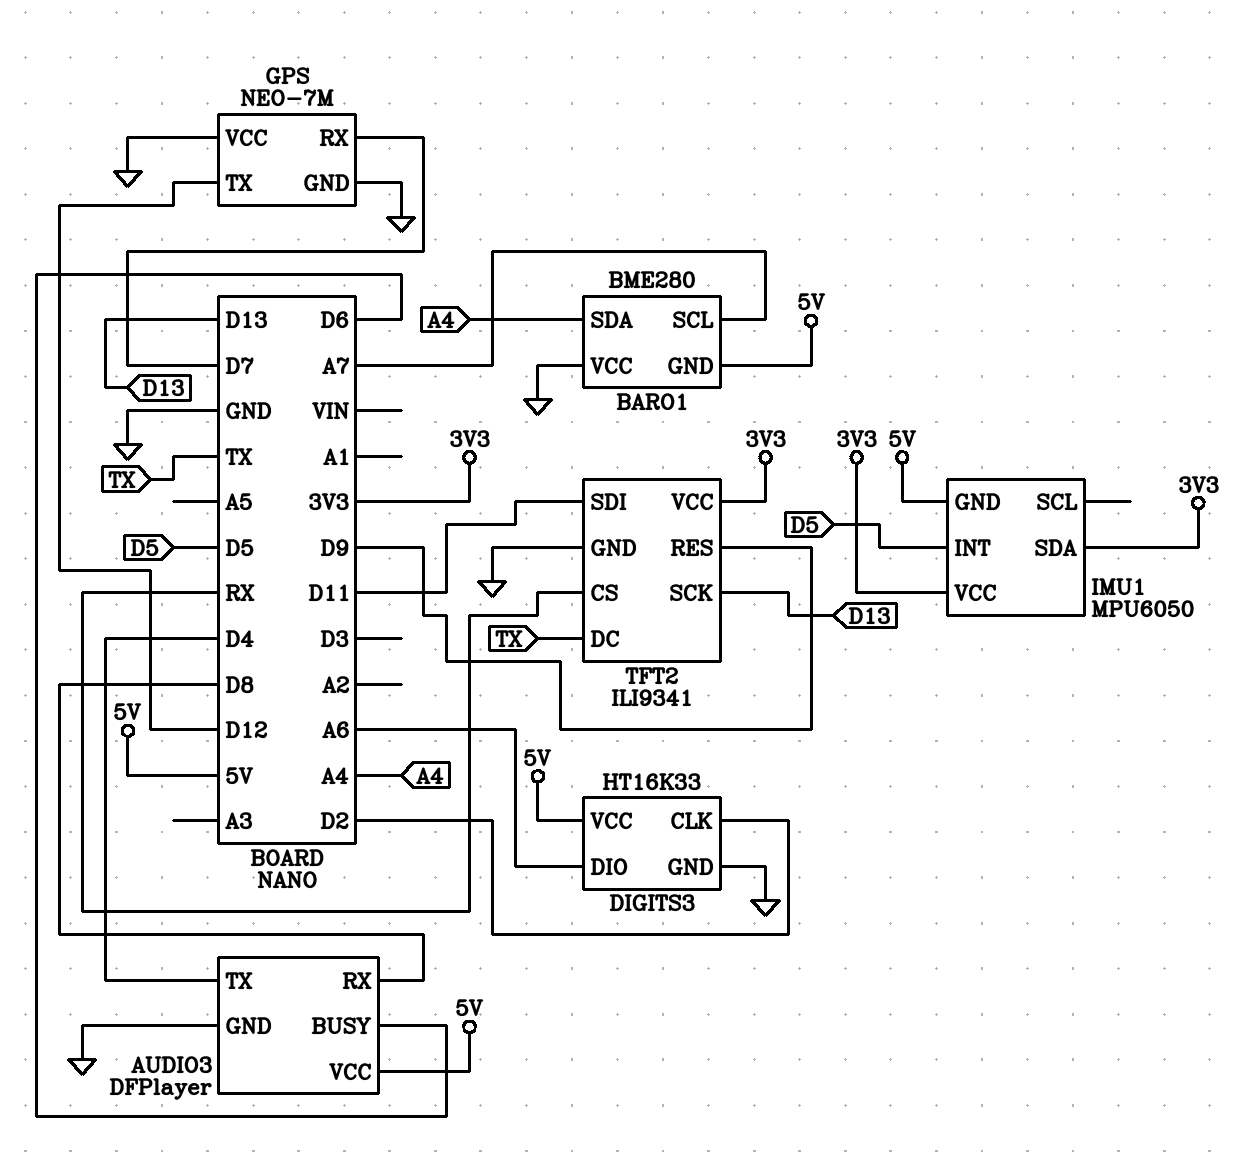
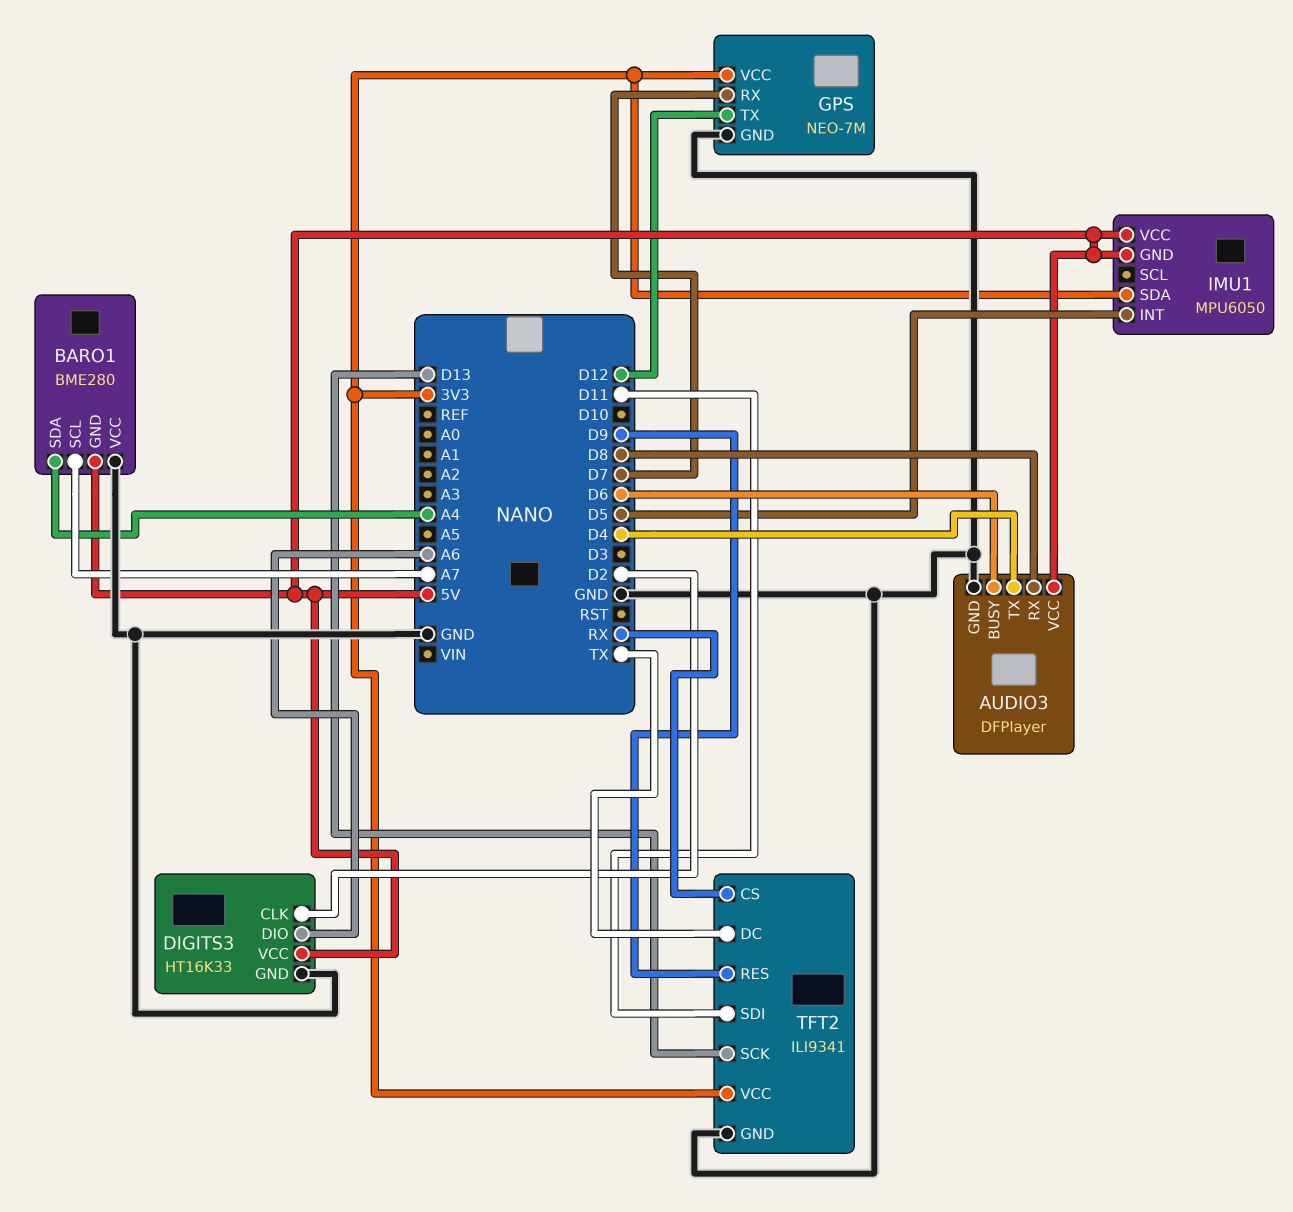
GPS pin VCC: GND -> 3V3
IMU1 pin VCC: 3V3 -> 5V

